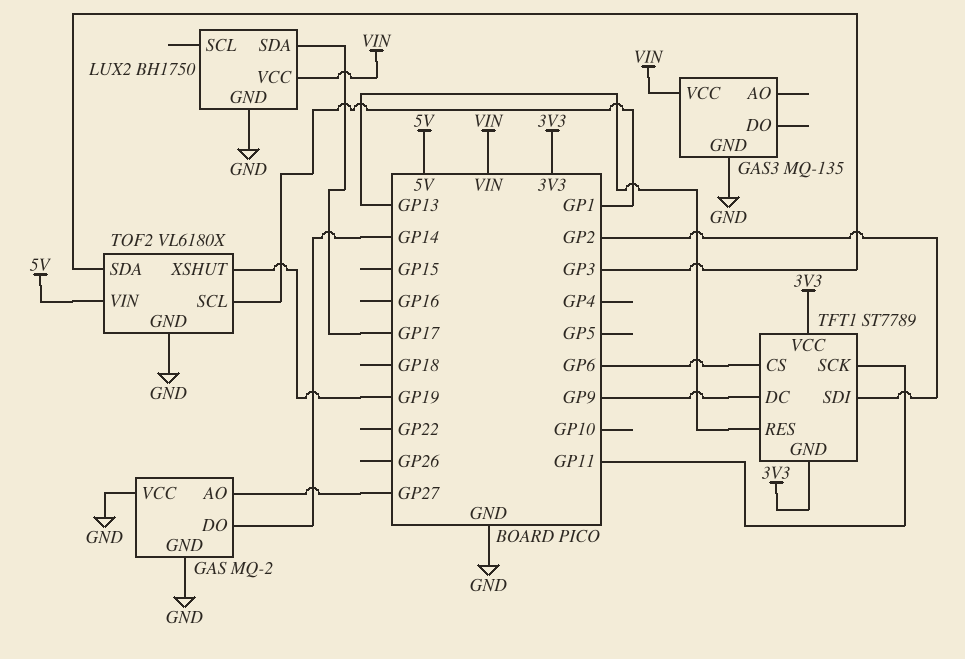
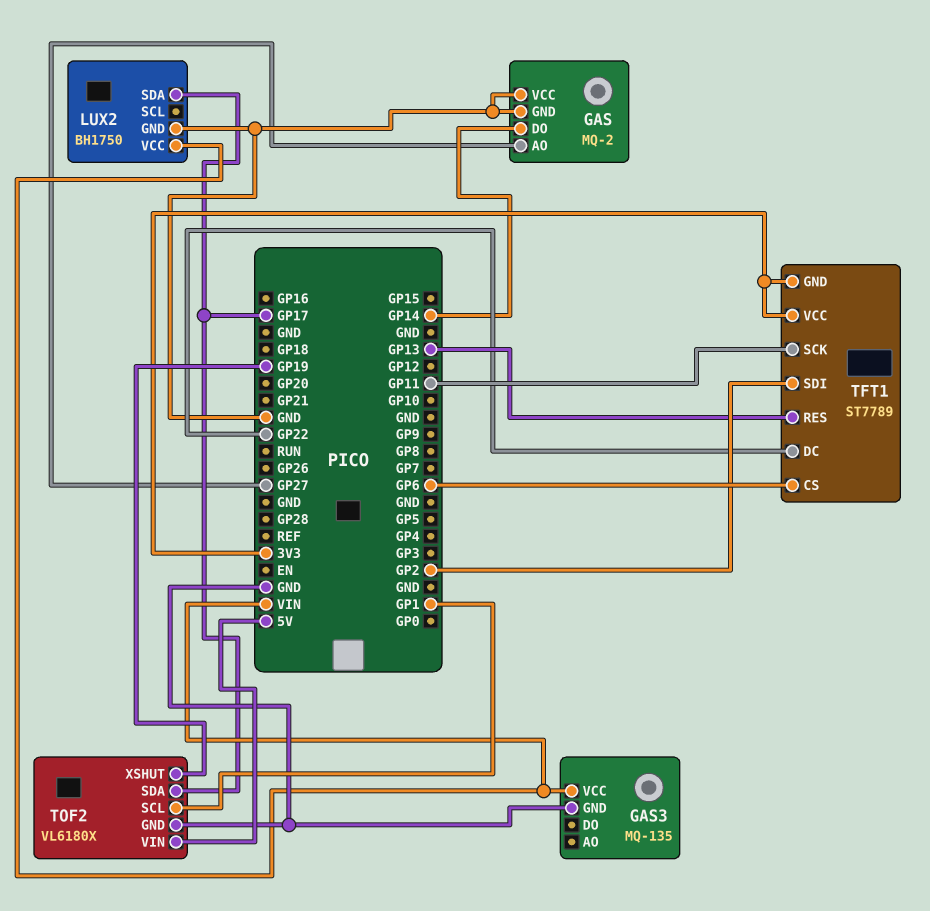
TFT1 pin DC: GP9 -> GP22
TOF2 pin SDA: GP3 -> GP17

